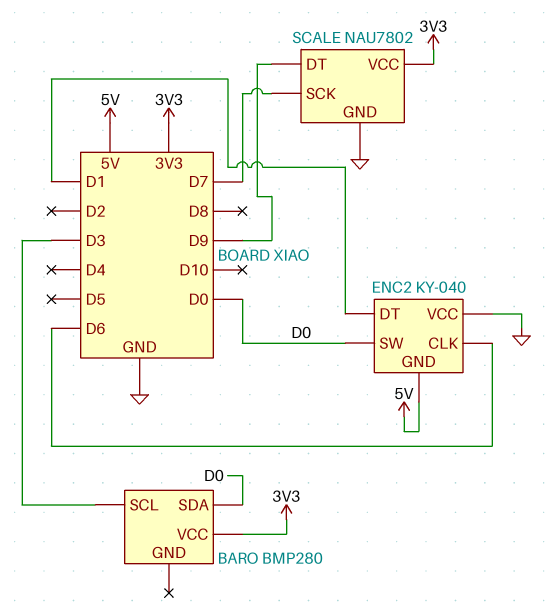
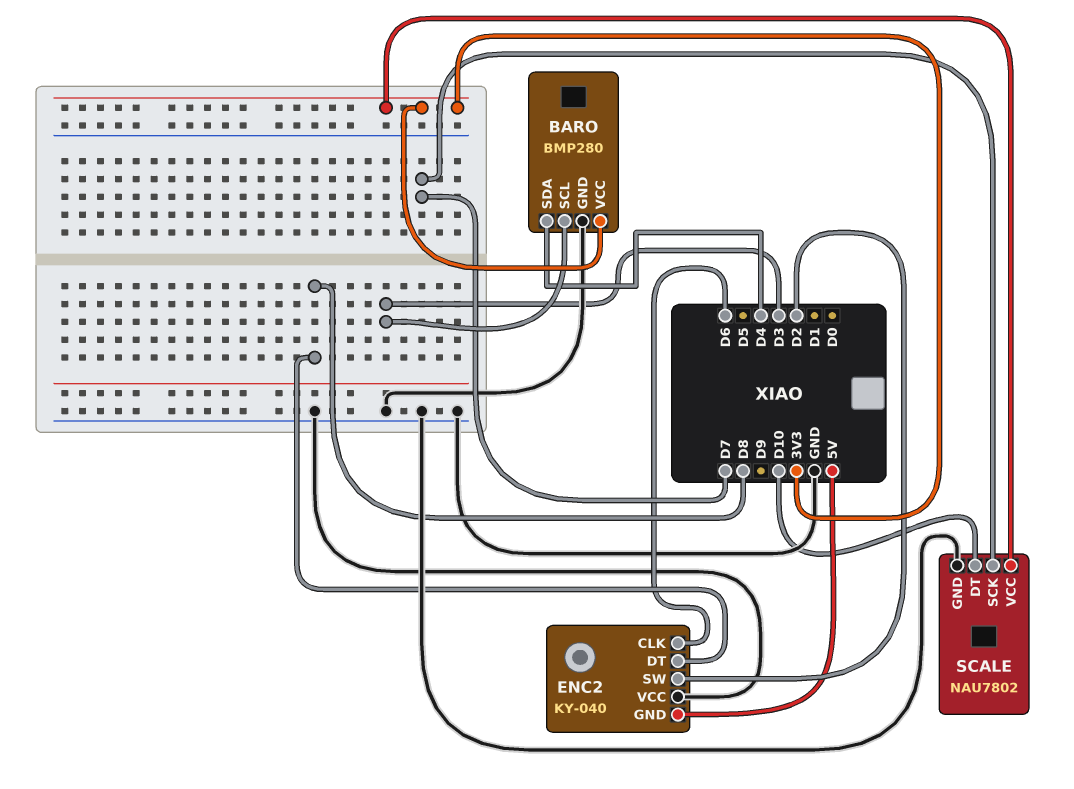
BARO pin GND: none -> GND
BARO pin SDA: D0 -> D4
ENC2 pin DT: D1 -> D8
ENC2 pin SW: D0 -> D2
SCALE pin DT: D9 -> D10

